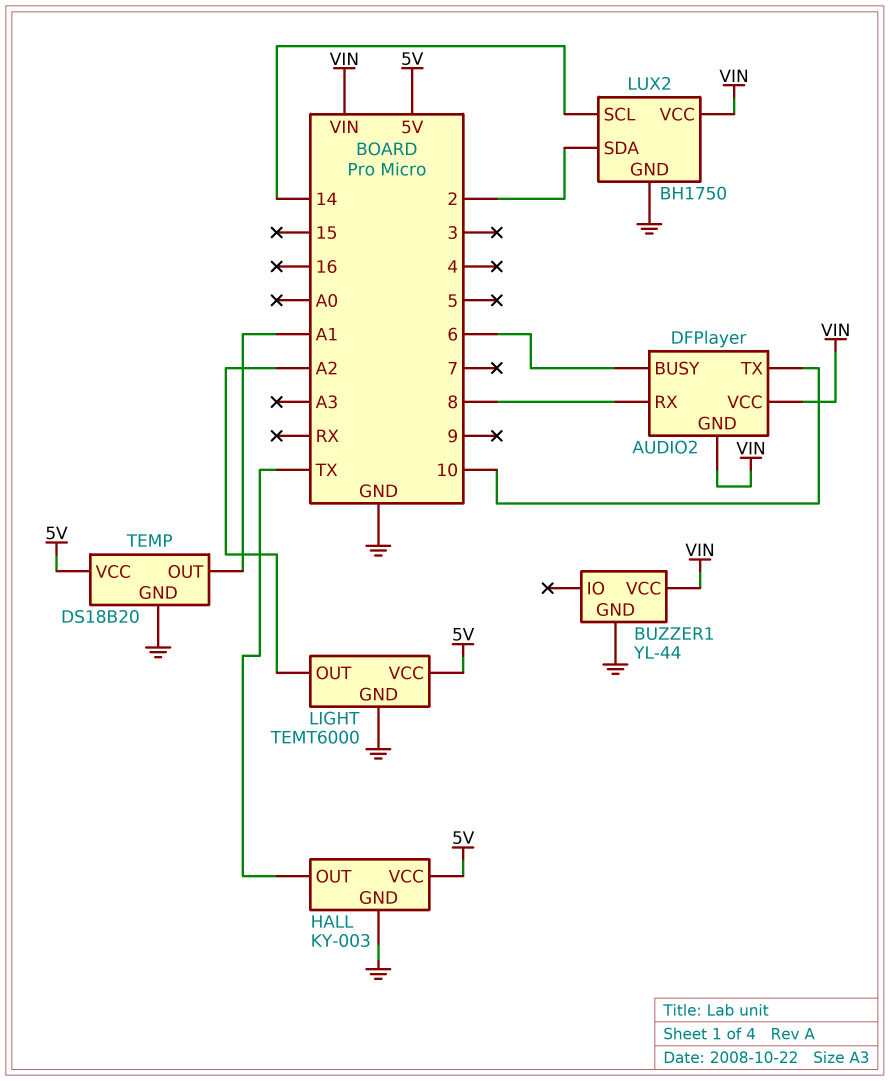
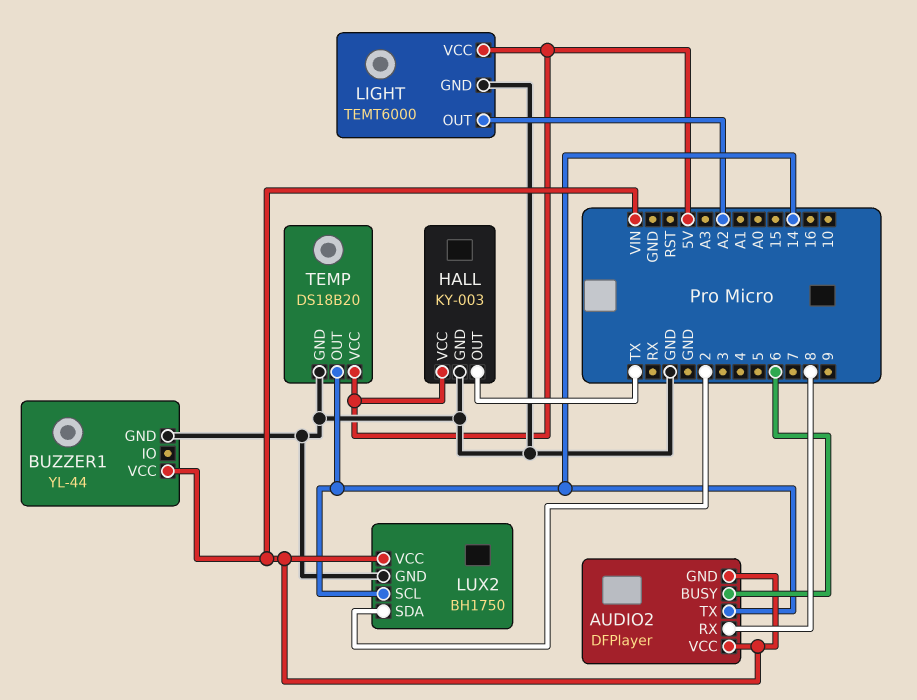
AUDIO2 pin TX: 10 -> 14
TEMP pin OUT: A1 -> 14

